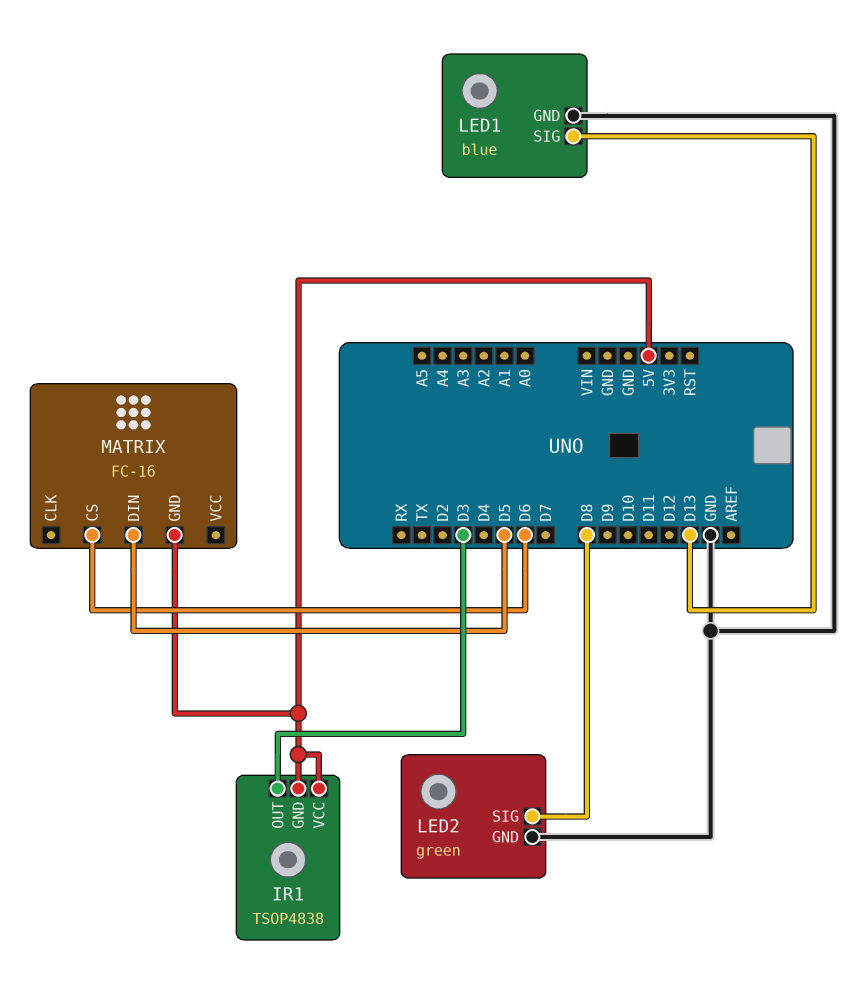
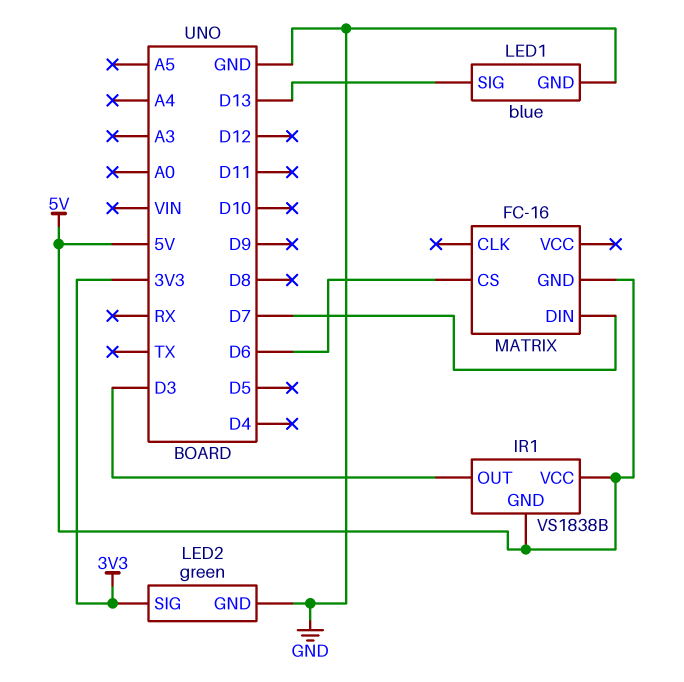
IR1: TSOP4838 -> VS1838B
LED2 pin SIG: D8 -> 3V3
MATRIX pin DIN: D5 -> D7

